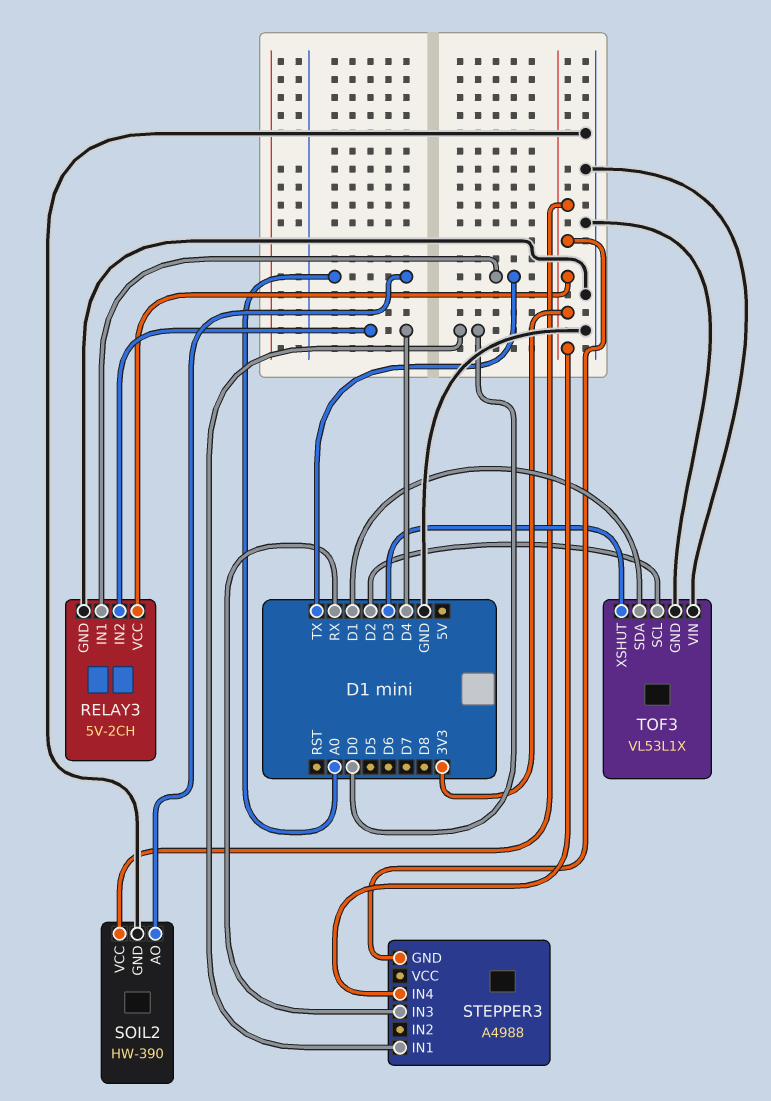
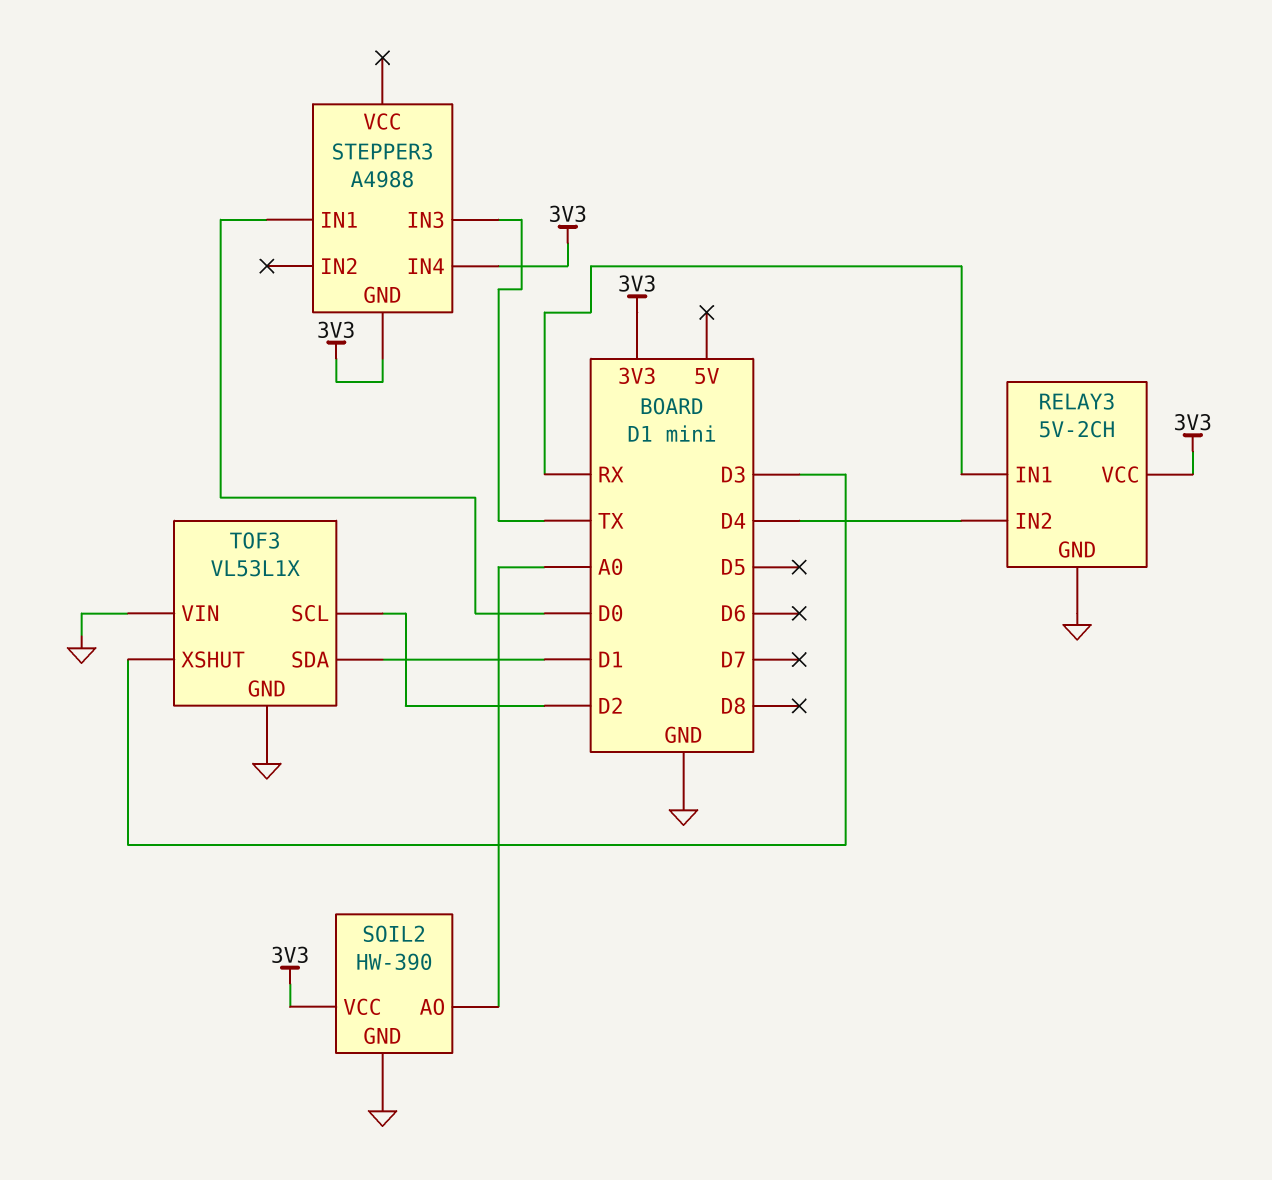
RELAY3 pin IN1: TX -> RX
STEPPER3 pin IN3: RX -> TX

